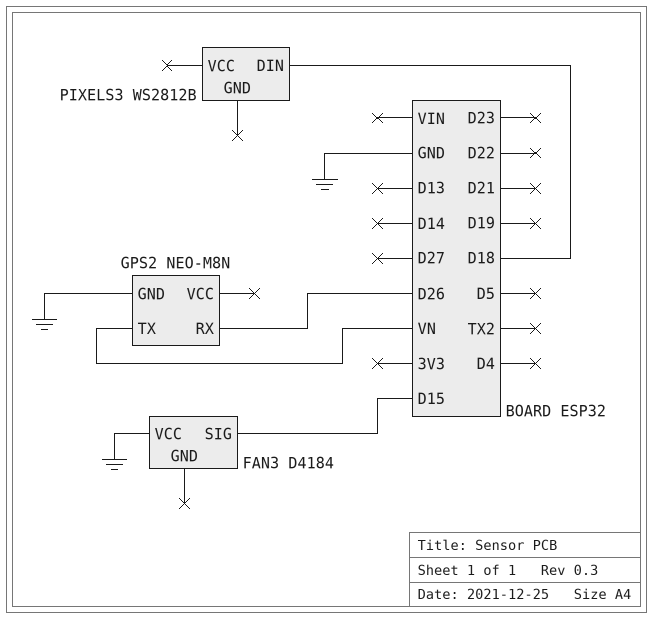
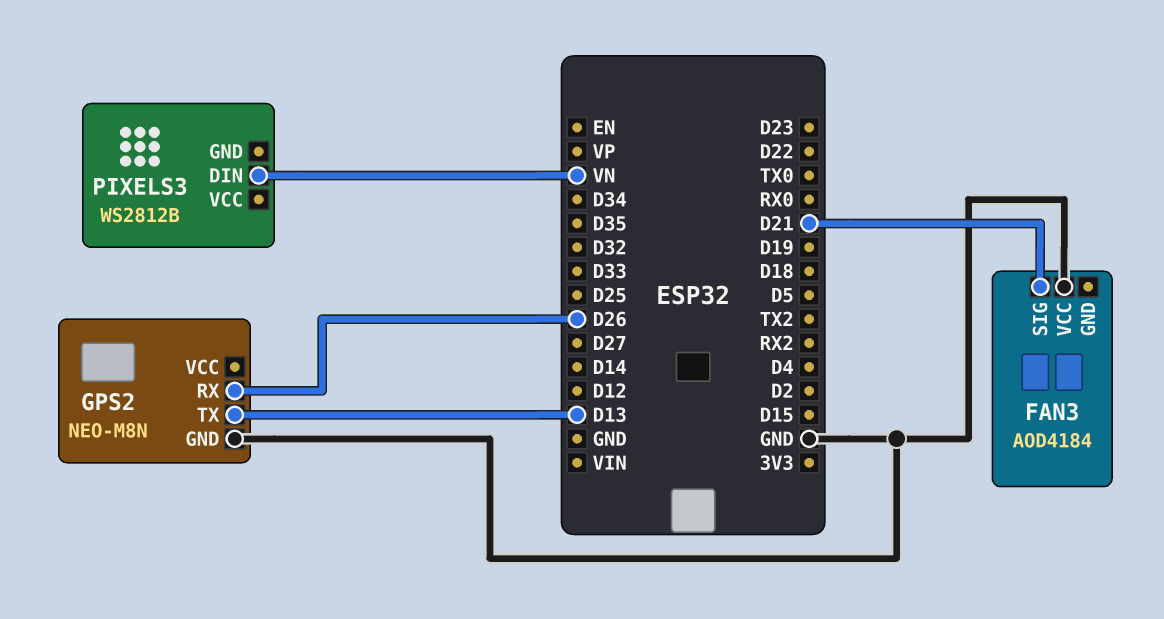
FAN3: D4184 -> AOD4184
FAN3 pin SIG: D15 -> D21
GPS2 pin TX: VN -> D13
PIXELS3 pin DIN: D18 -> VN

